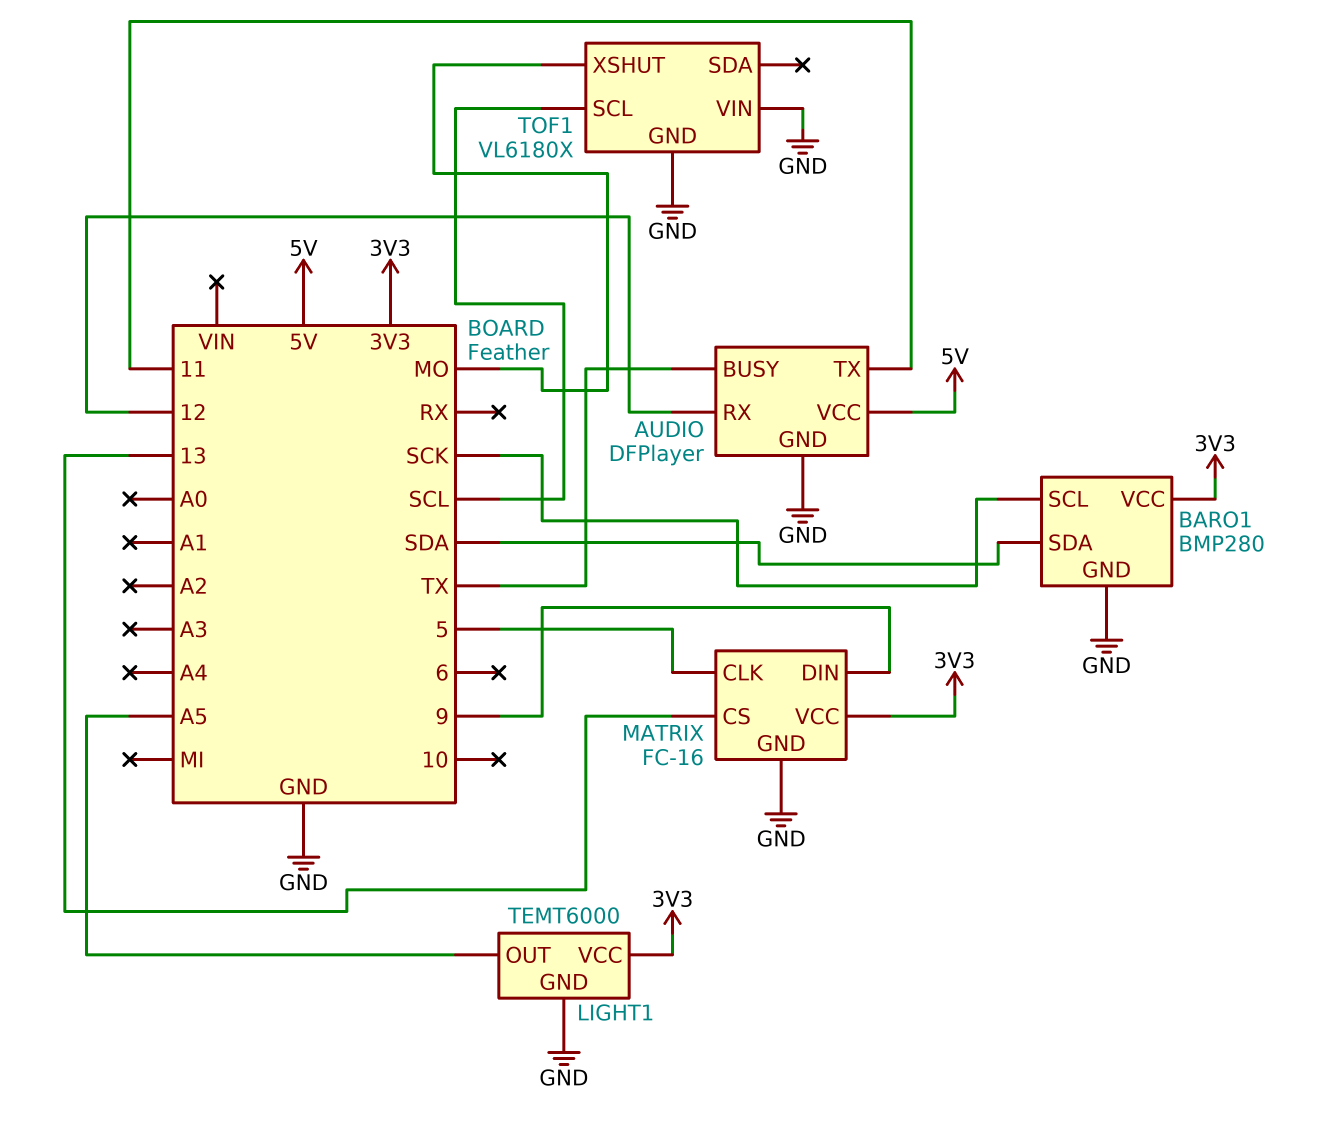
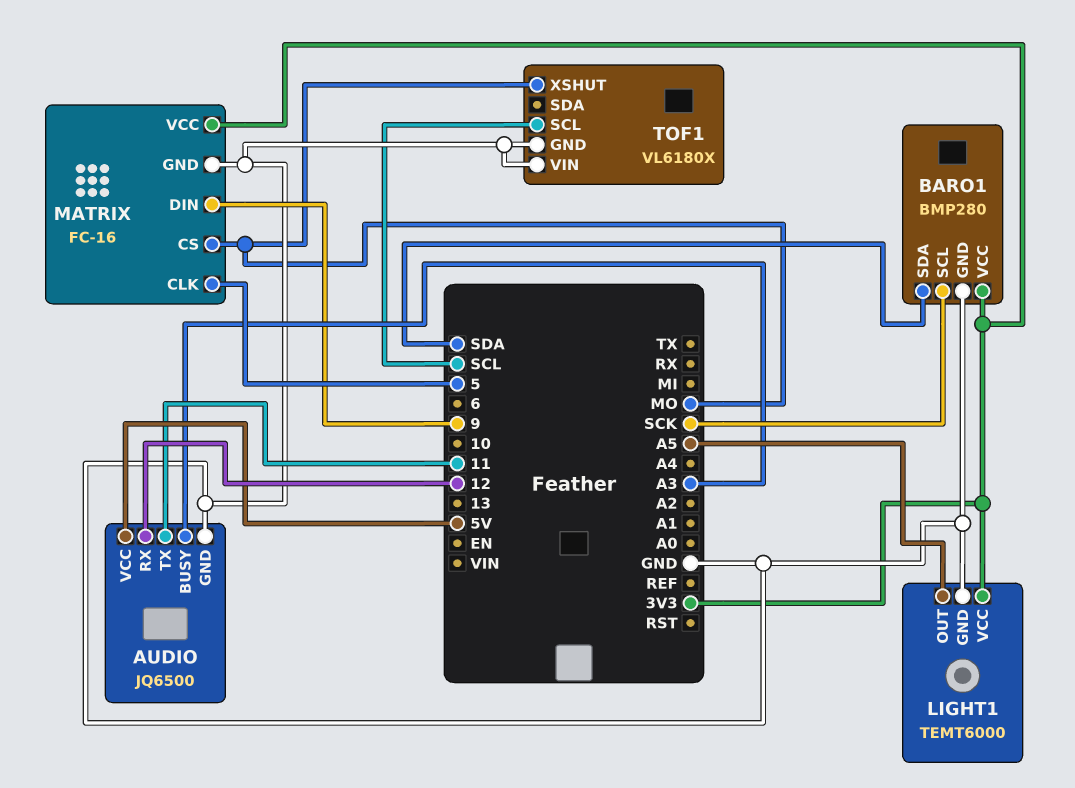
AUDIO: DFPlayer -> JQ6500
AUDIO pin BUSY: TX -> A3
MATRIX pin CS: 13 -> MO

